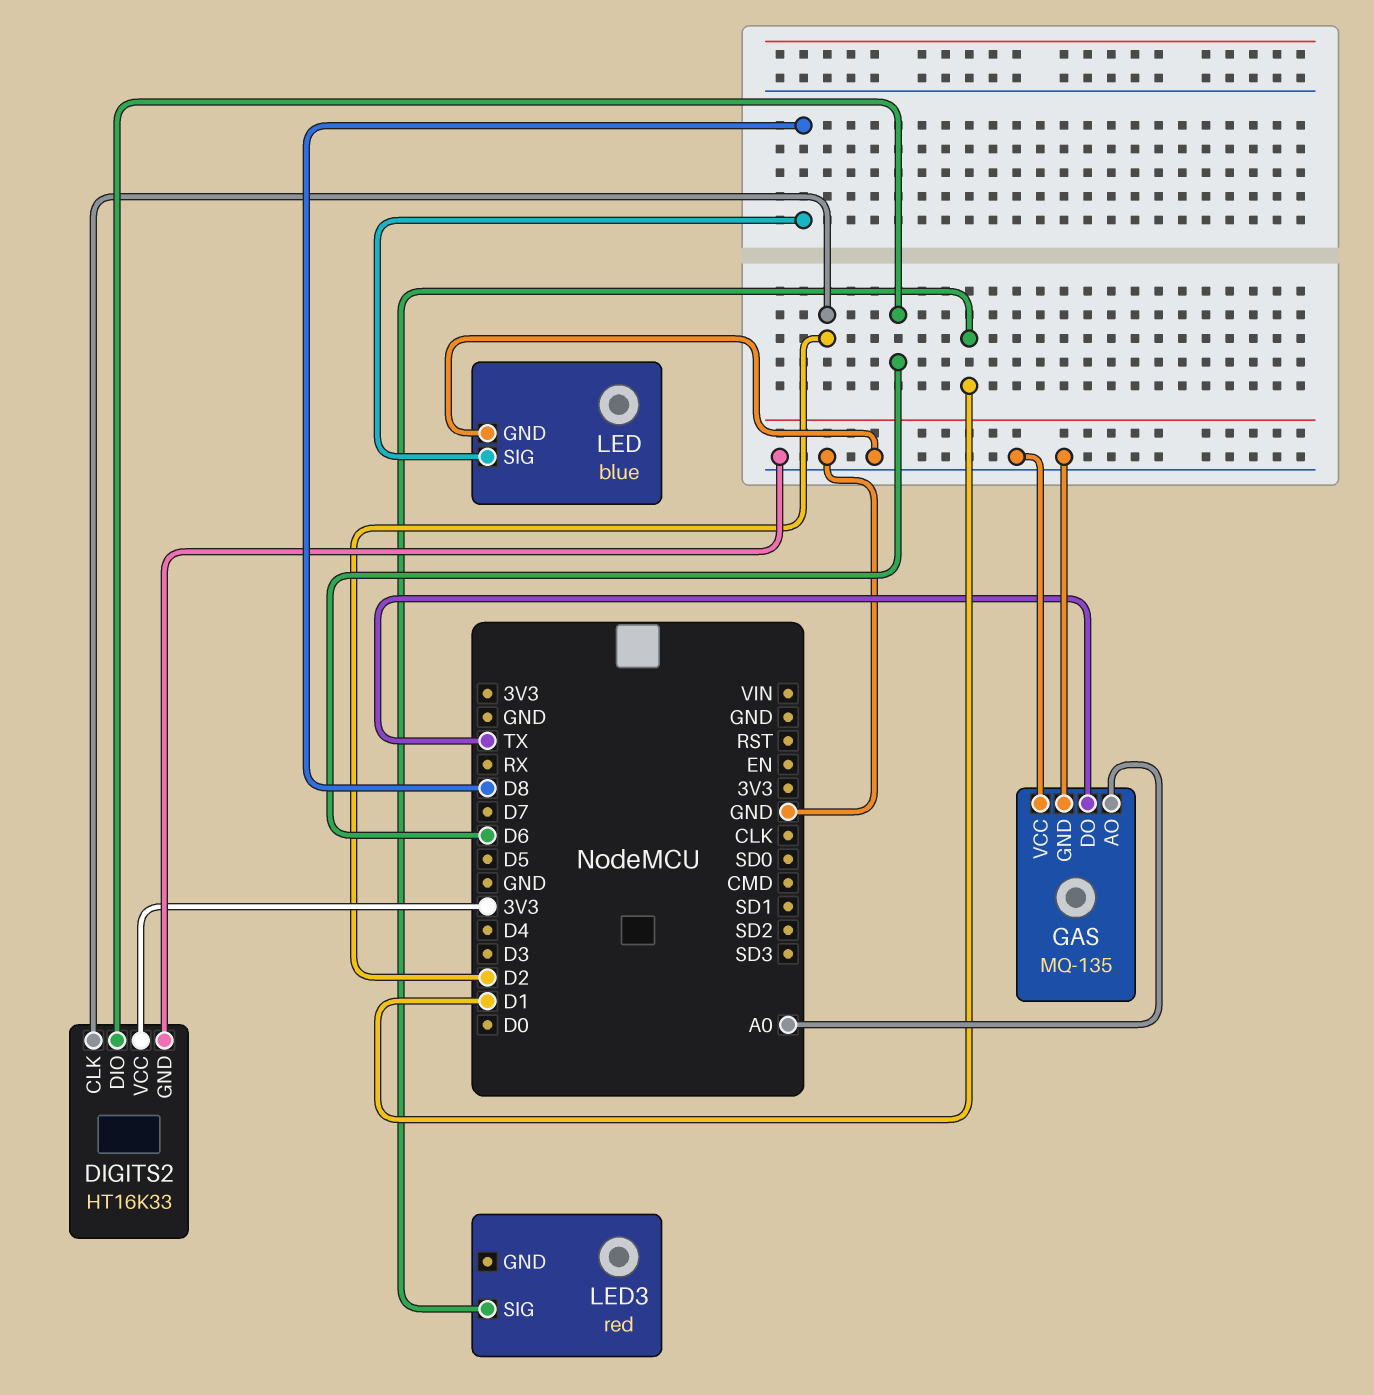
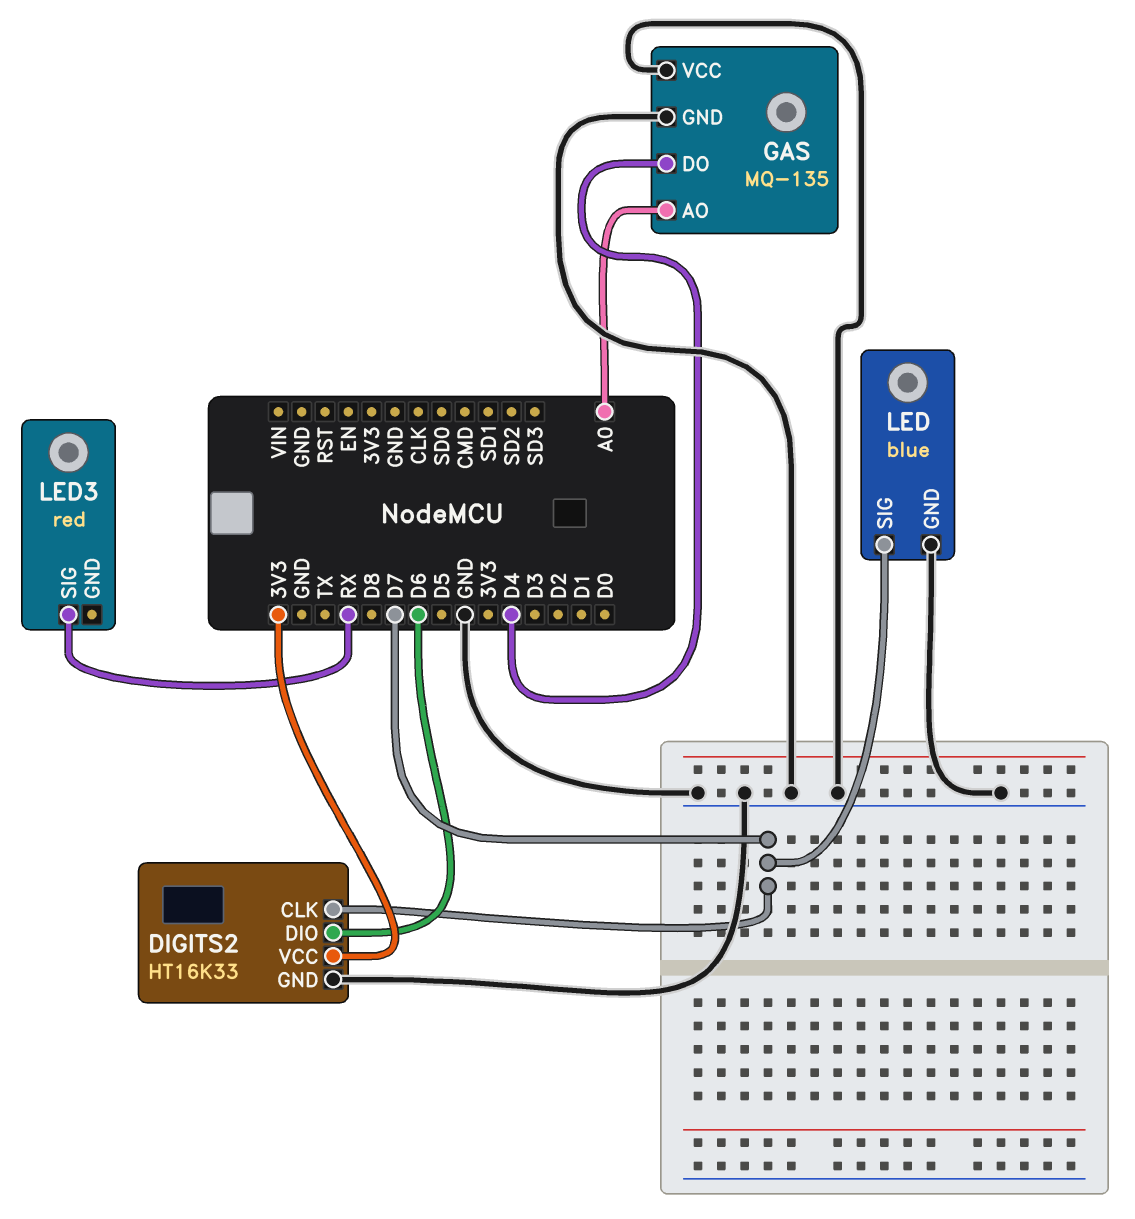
DIGITS2 pin CLK: D2 -> D7
GAS pin DO: TX -> D4
LED pin SIG: D8 -> D7
LED3 pin SIG: D1 -> RX

